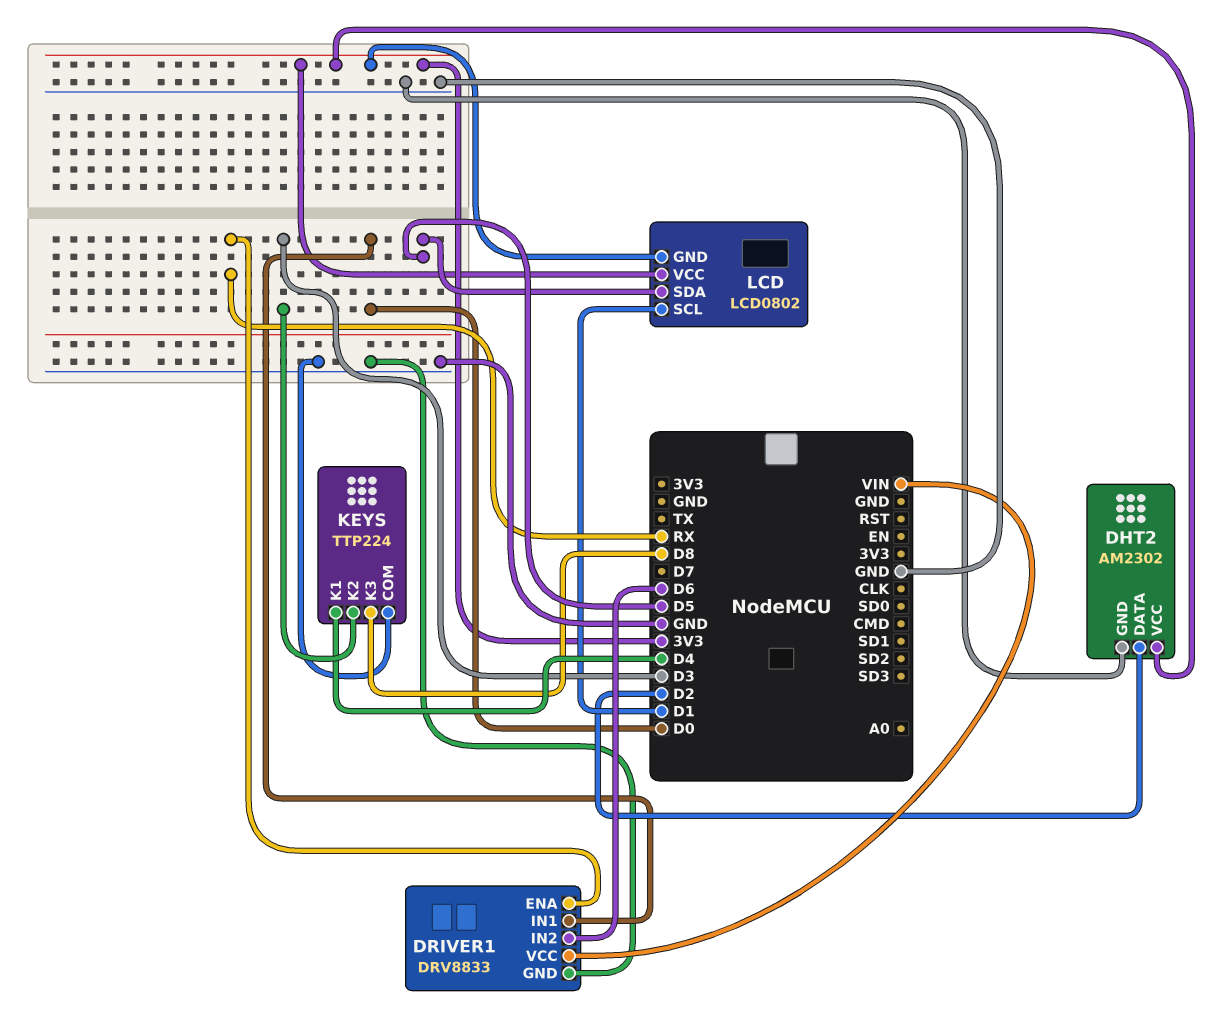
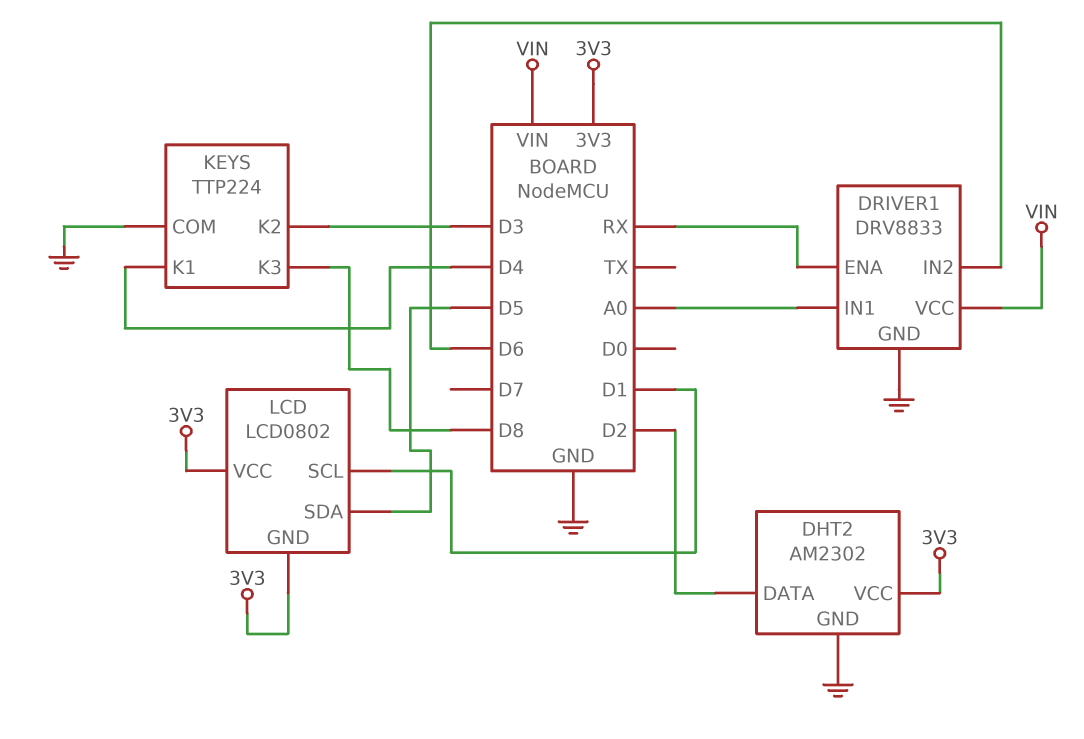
DRIVER1 pin IN1: D0 -> A0

